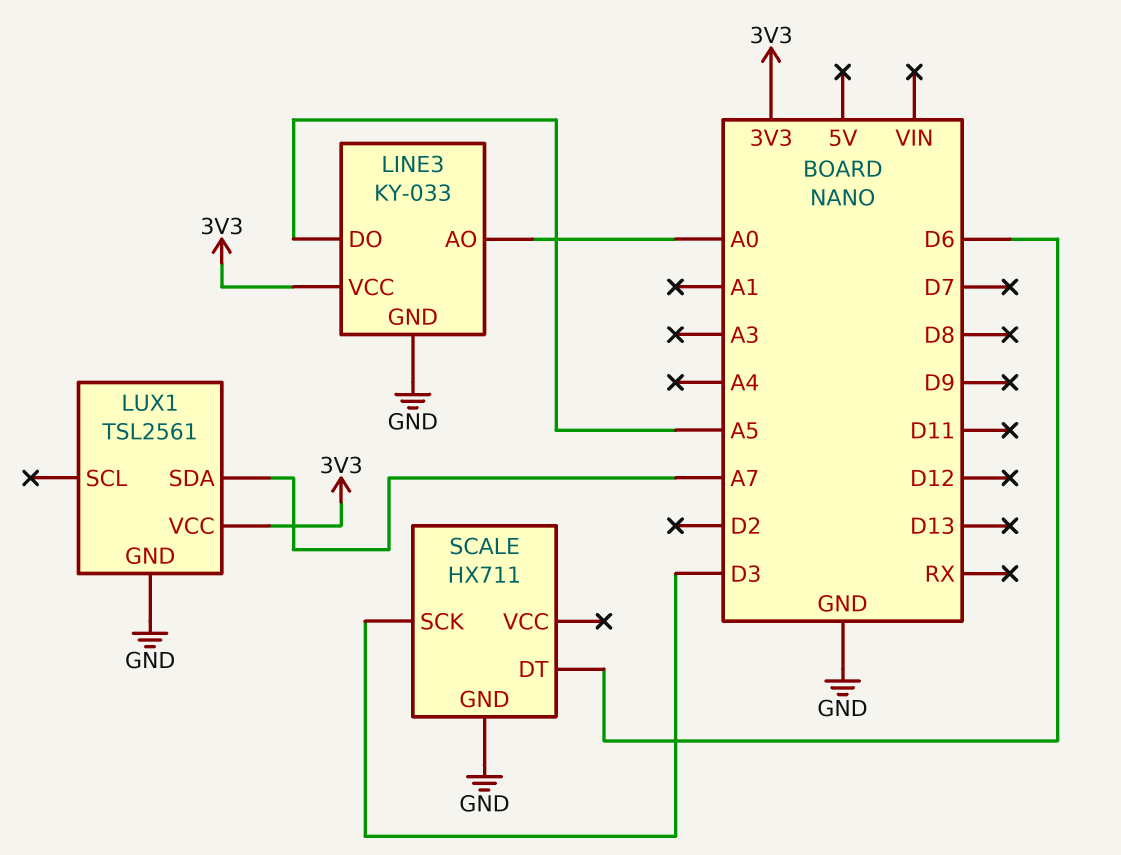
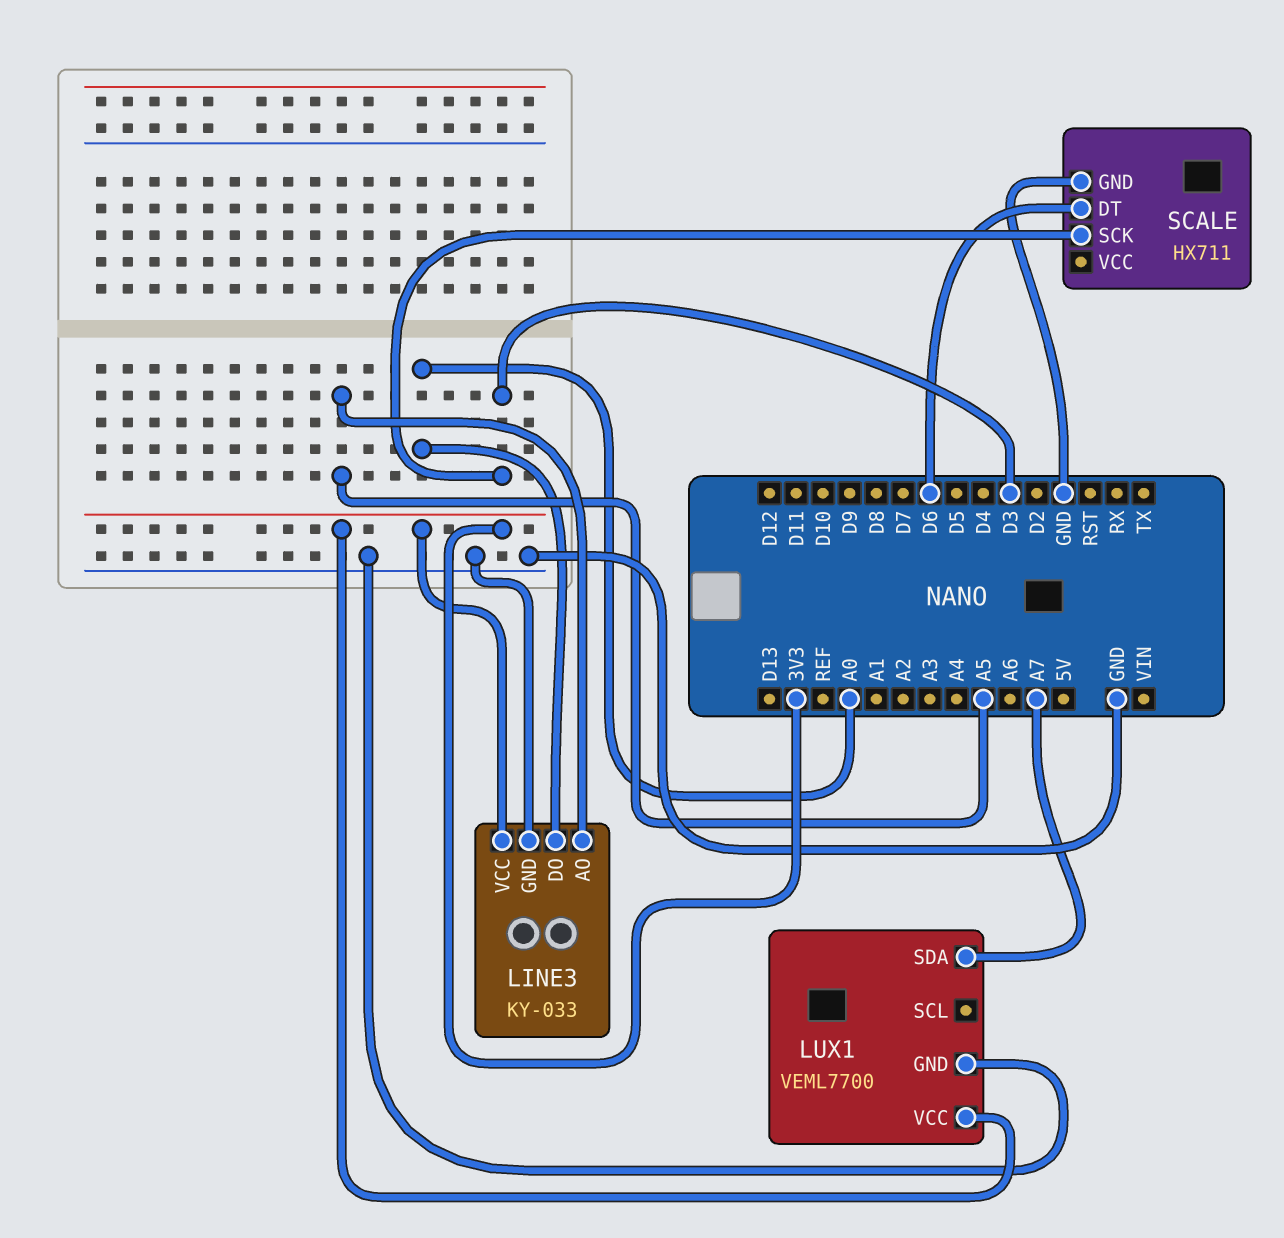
LINE3 pin AO: A0 -> A5
LINE3 pin DO: A5 -> A0
LUX1: TSL2561 -> VEML7700

